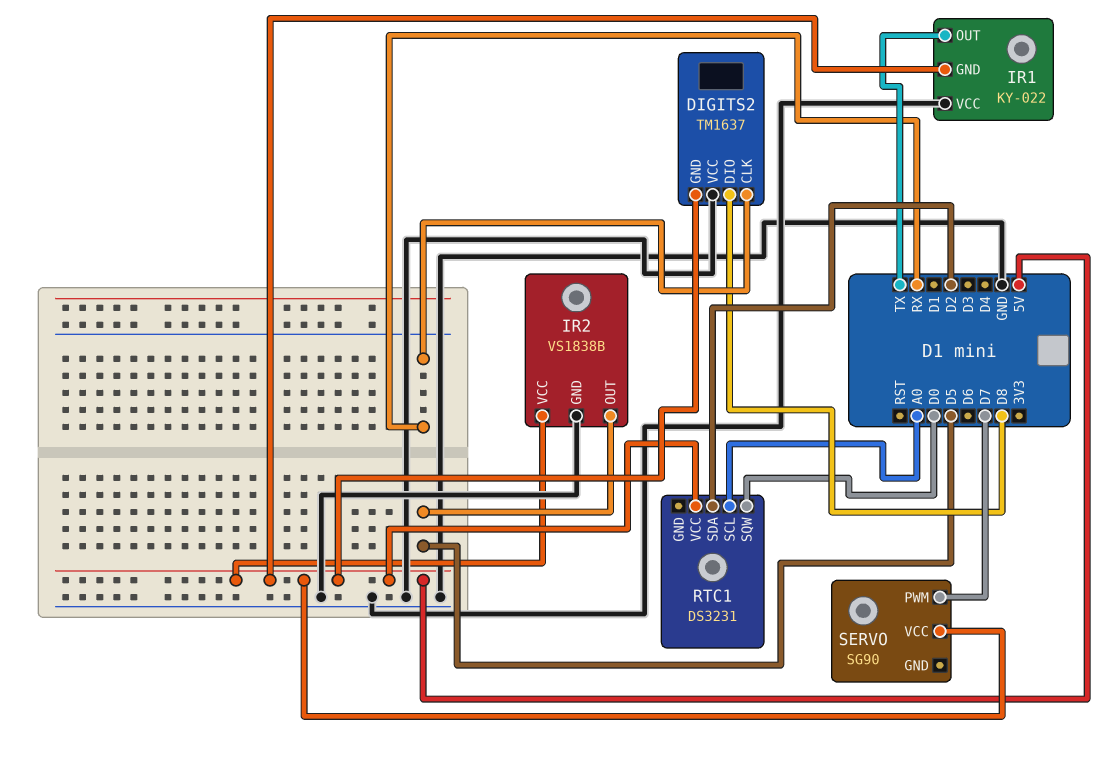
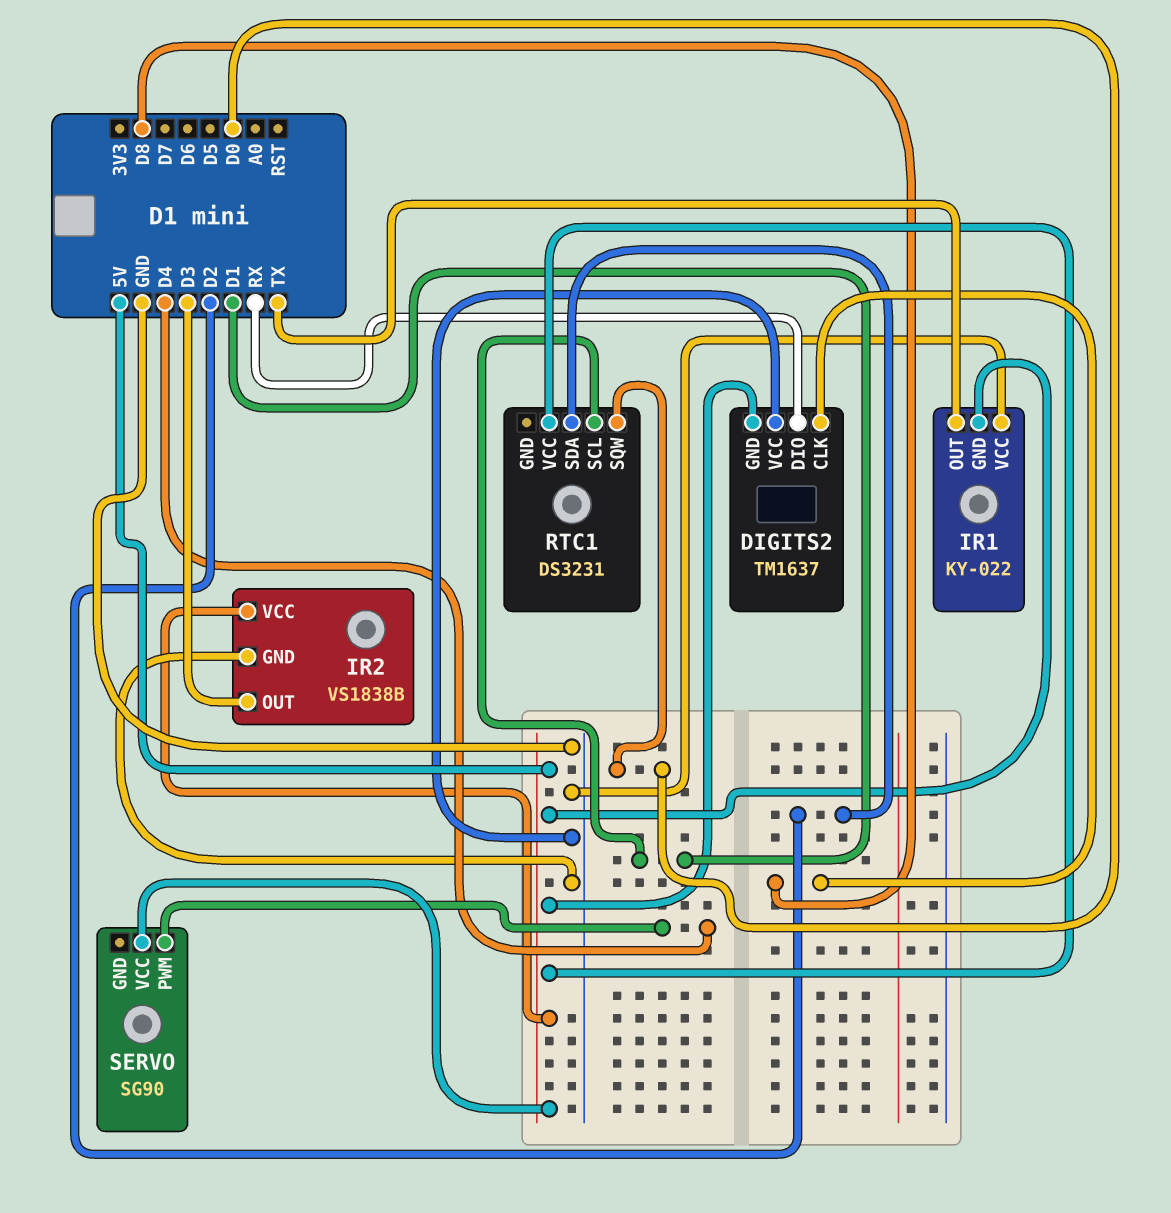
DIGITS2 pin CLK: RX -> D8
DIGITS2 pin DIO: D8 -> RX
IR2 pin OUT: D5 -> D3
RTC1 pin SCL: A0 -> D1
SERVO pin PWM: D7 -> D4

